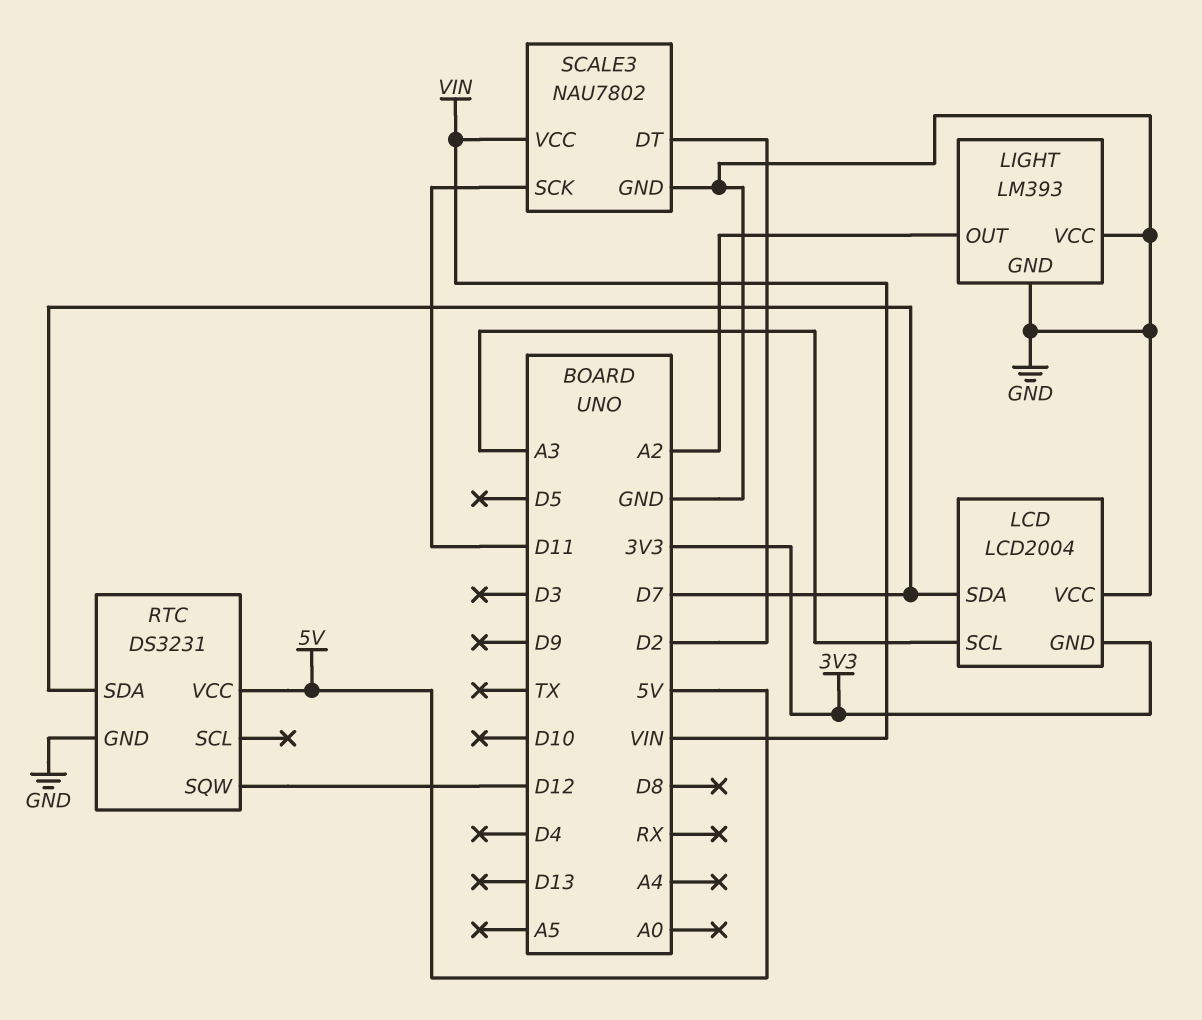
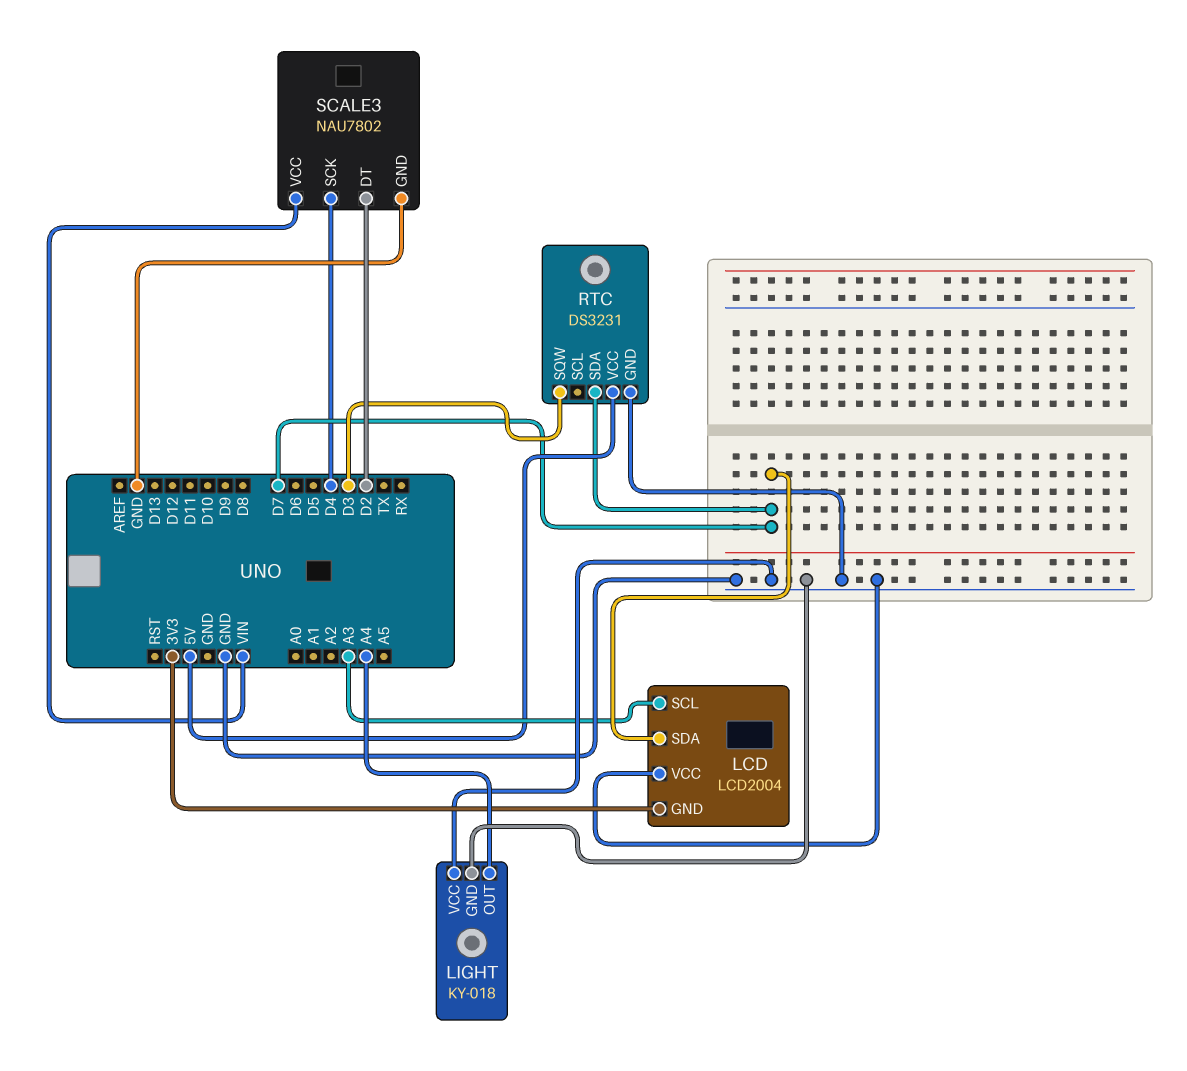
LIGHT: LM393 -> KY-018
LIGHT pin OUT: A2 -> A4
RTC pin SQW: D12 -> D3
SCALE3 pin SCK: D11 -> D4

